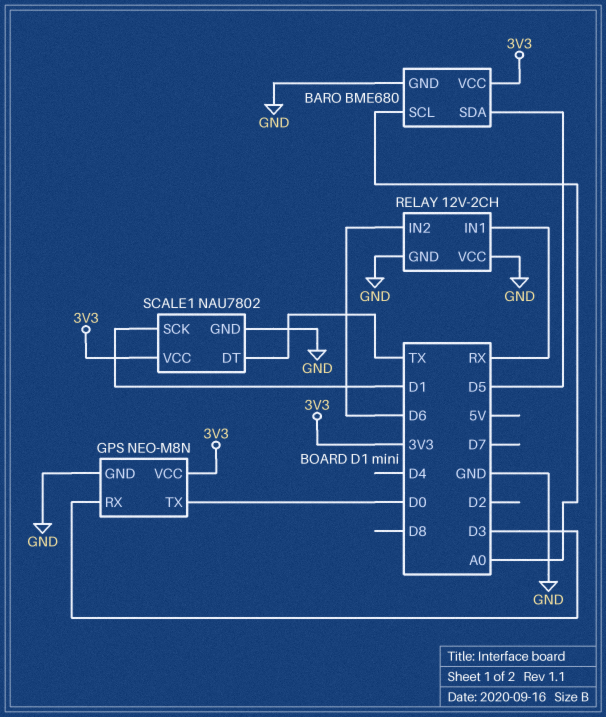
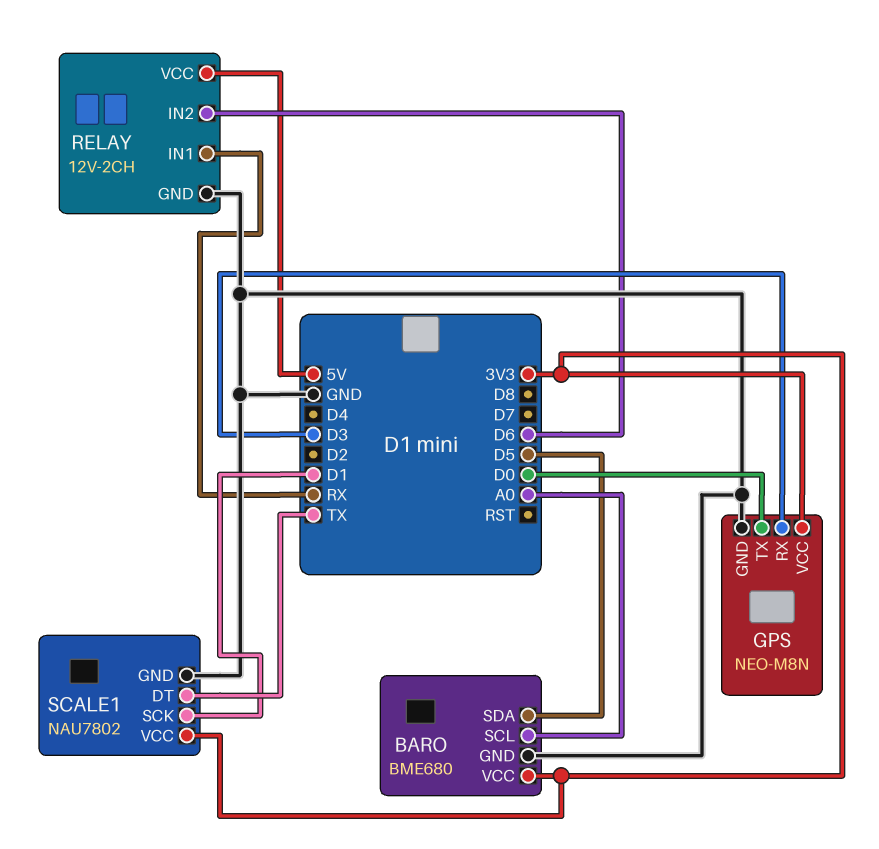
RELAY pin VCC: GND -> 5V

